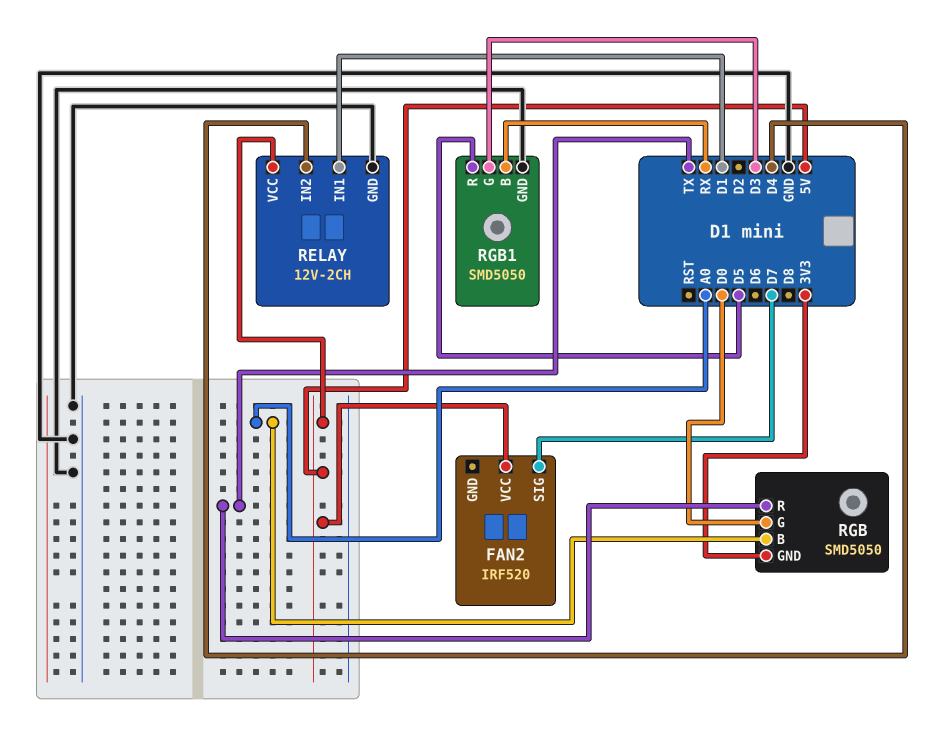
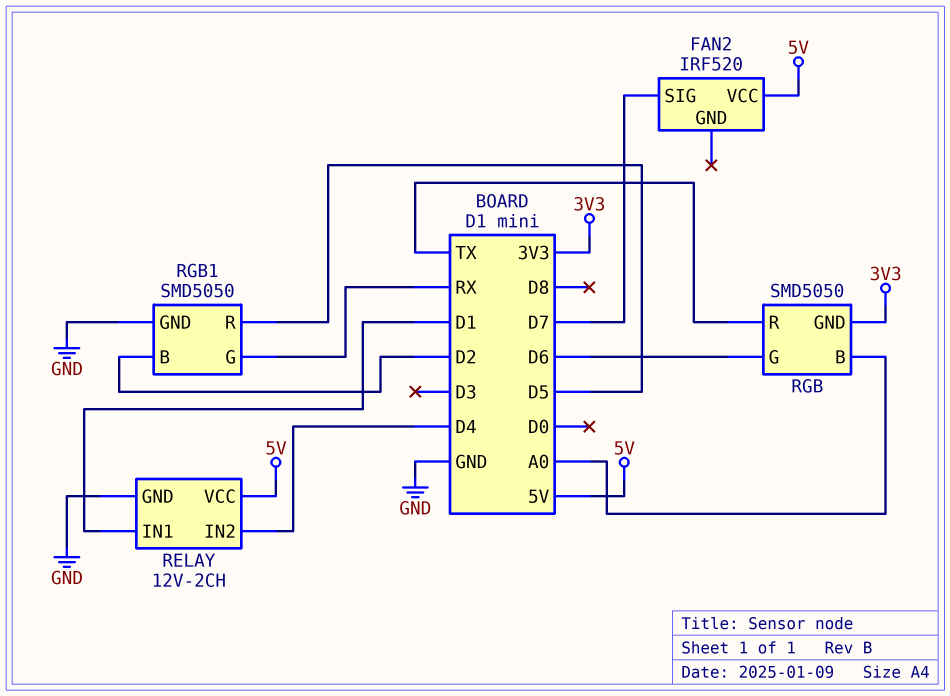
RGB pin G: D0 -> D6
RGB1 pin B: RX -> D2
RGB1 pin G: D3 -> RX

